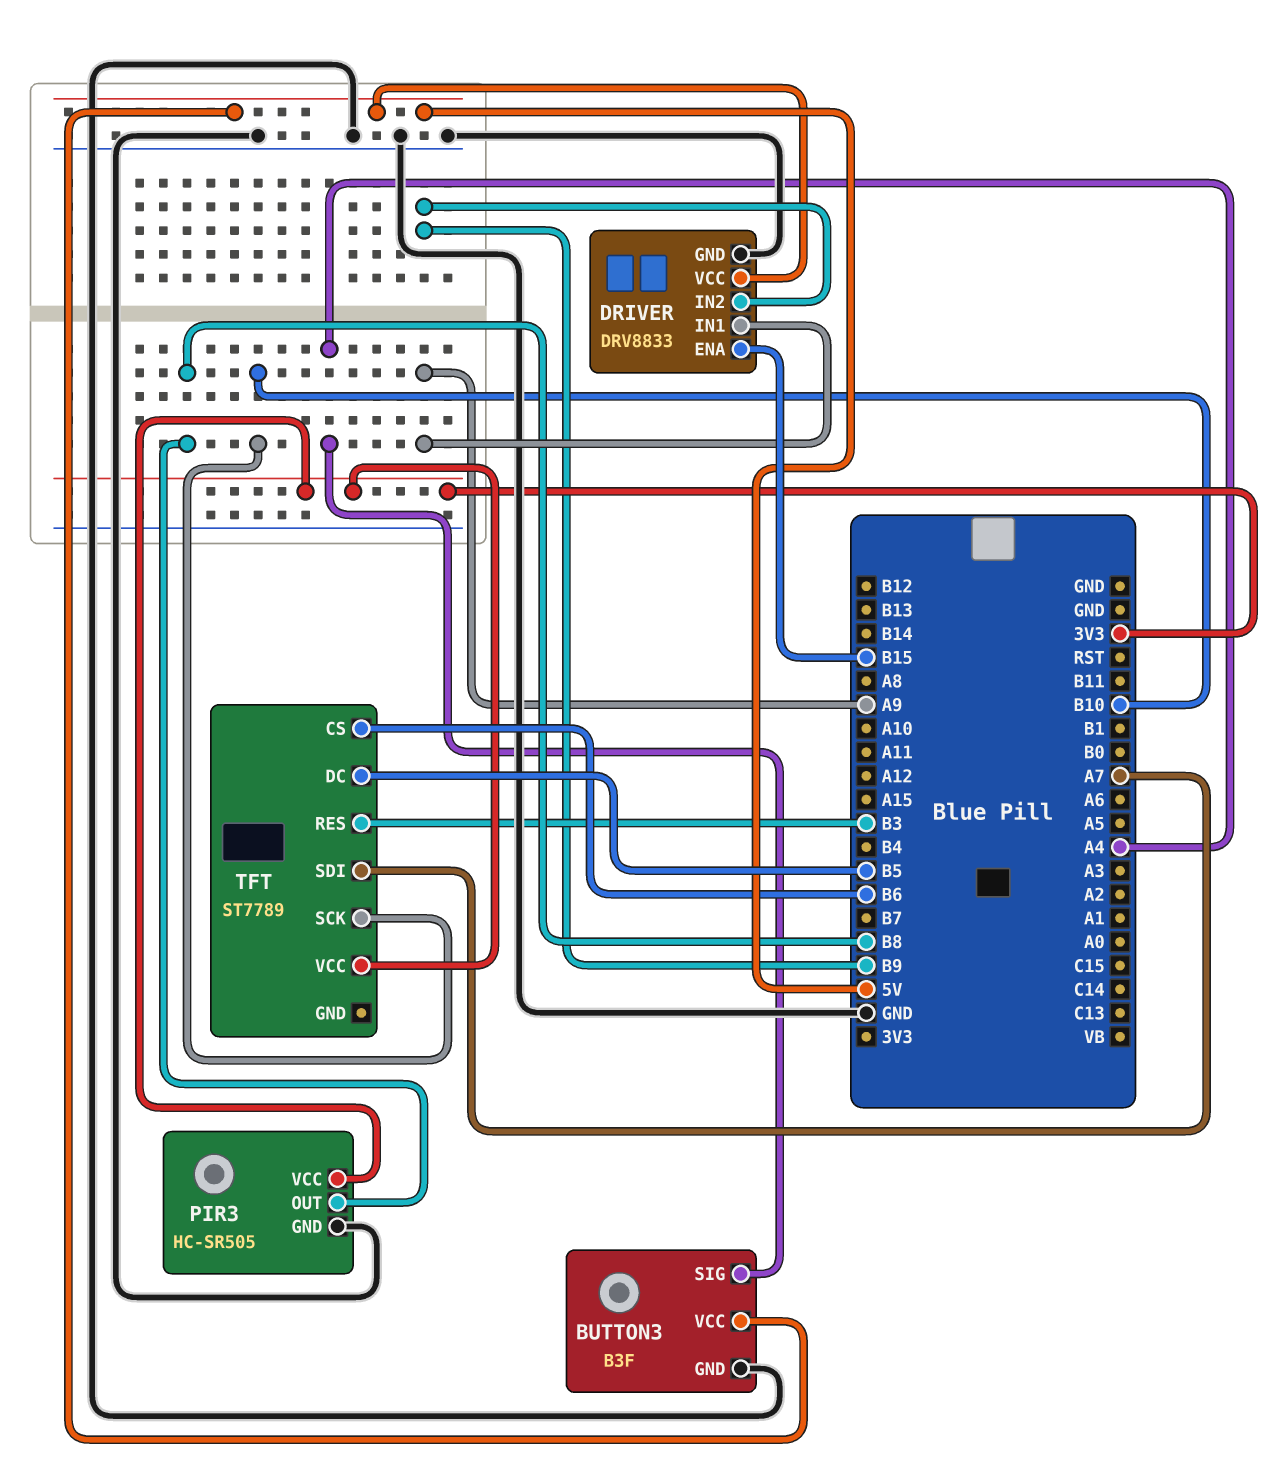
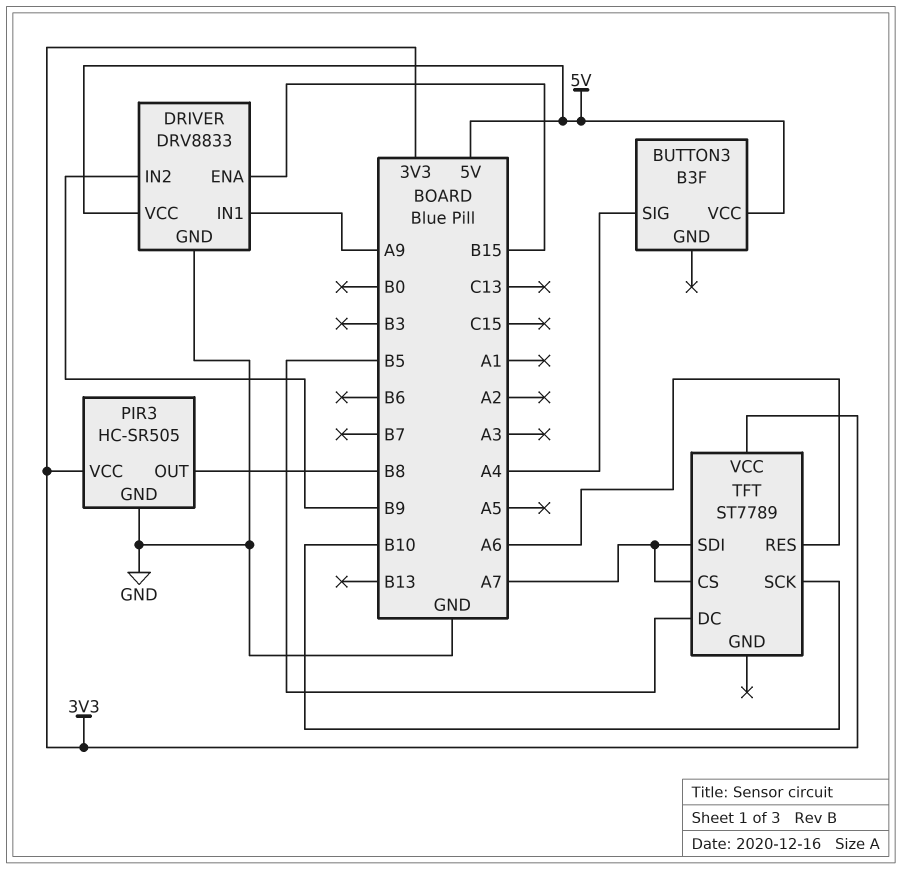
BUTTON3 pin GND: GND -> none
TFT pin CS: B6 -> A7
TFT pin RES: B3 -> A6

